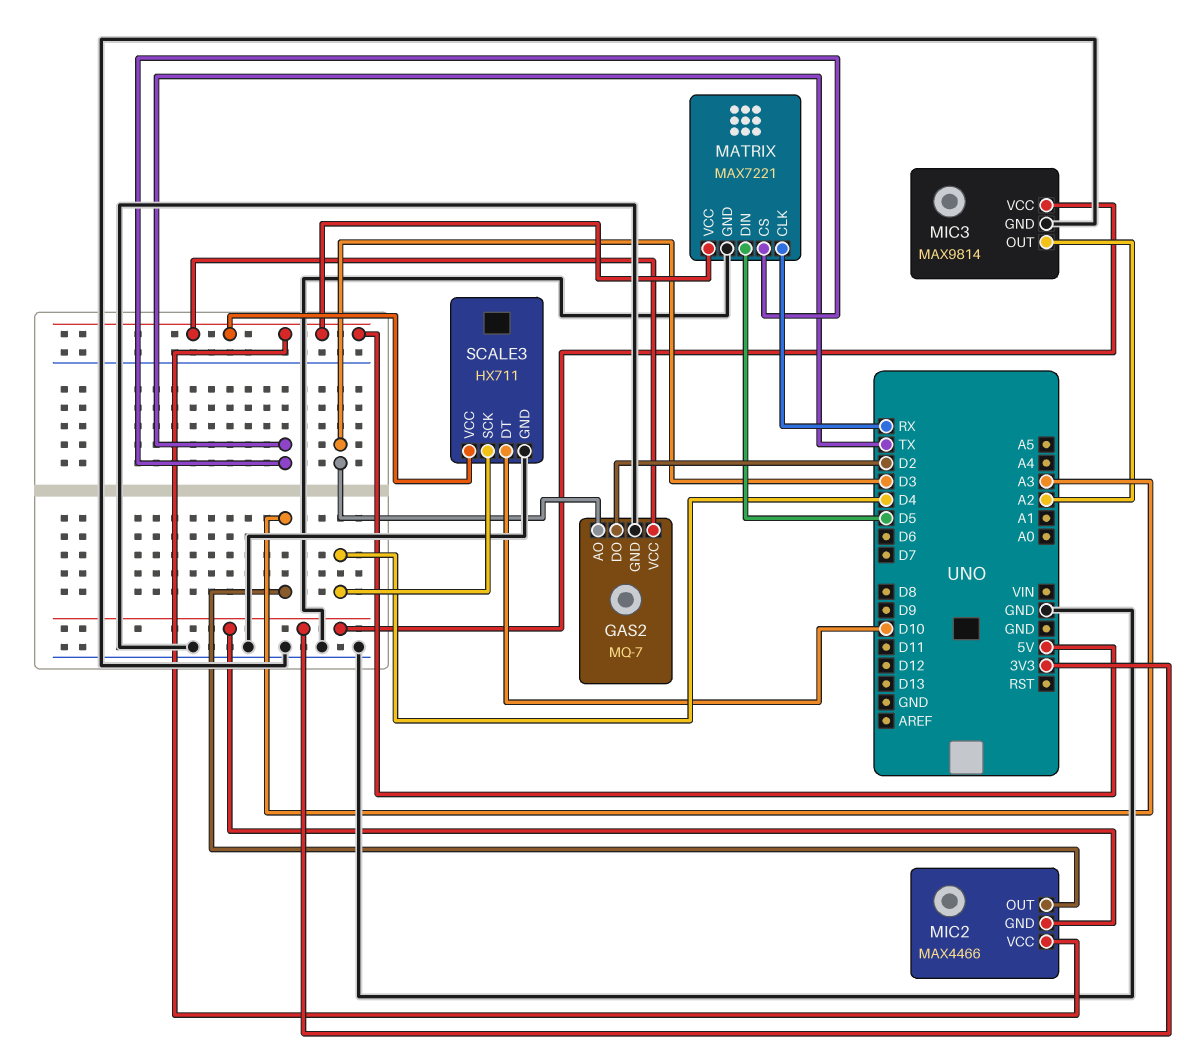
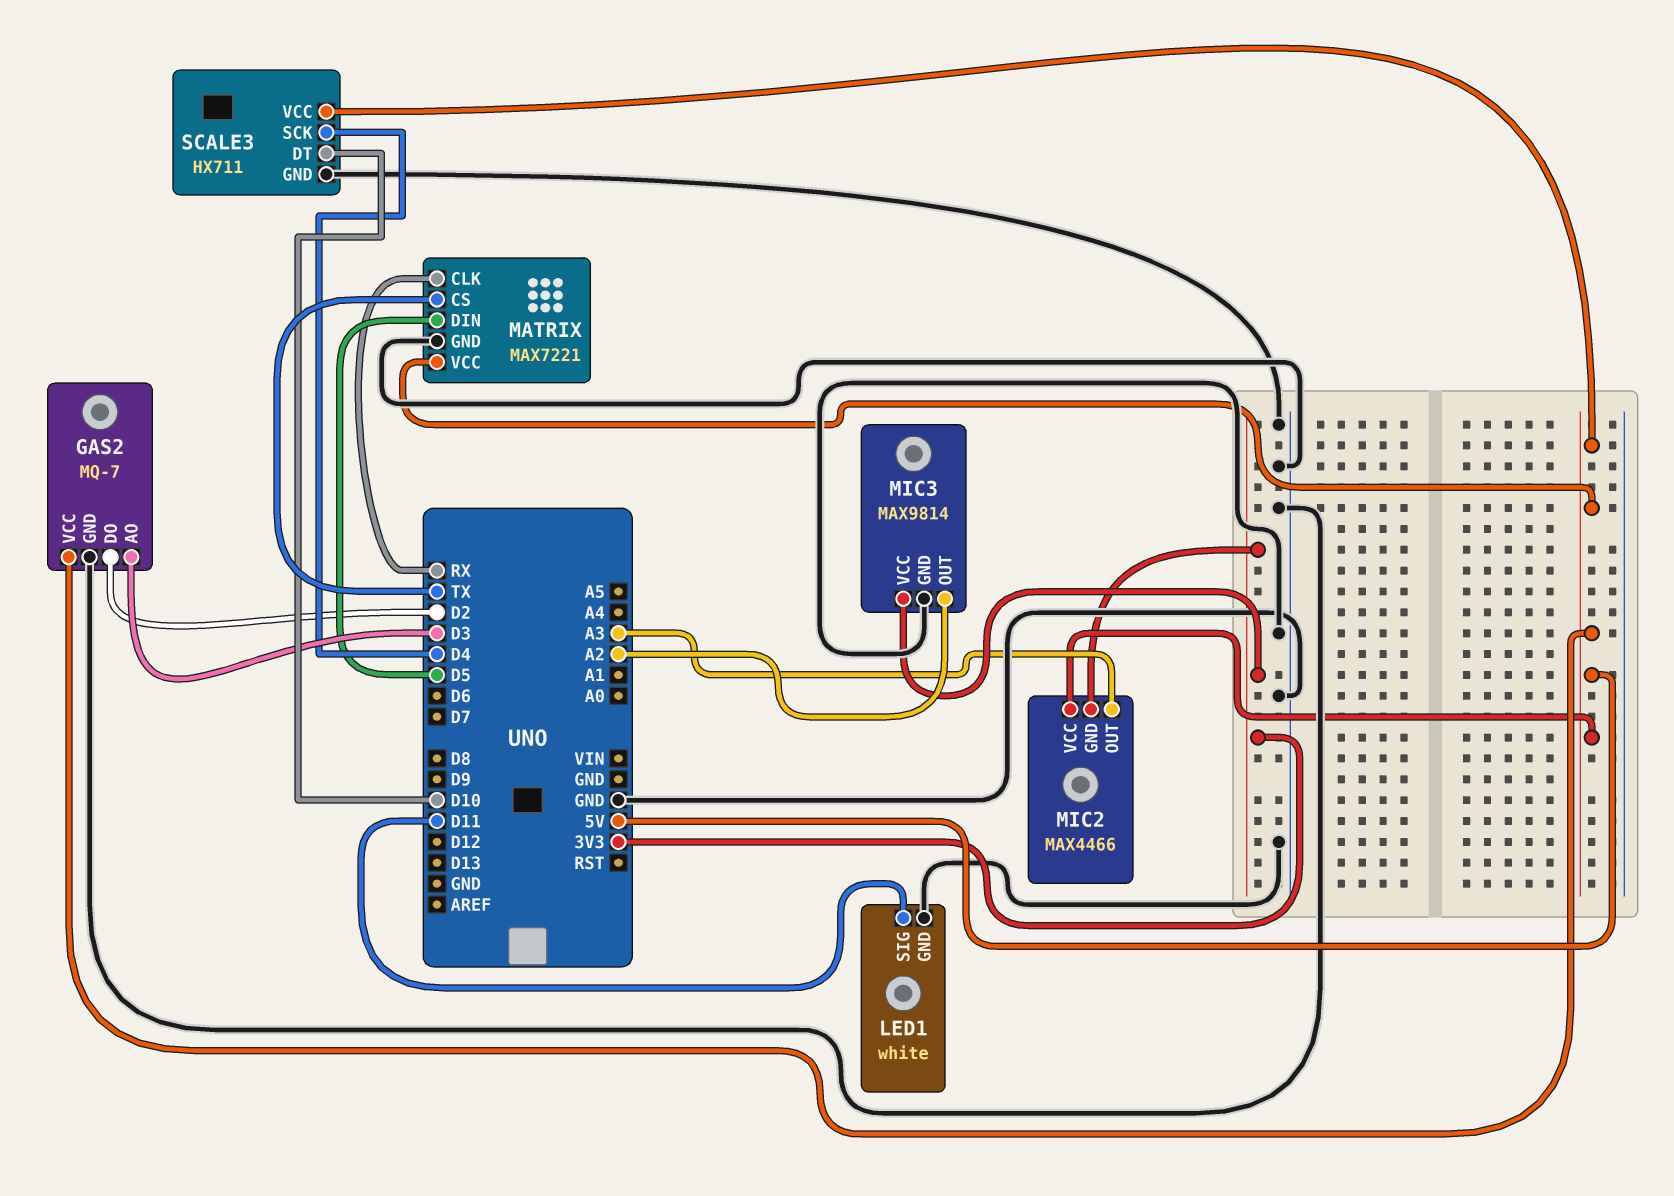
LED1: none -> white
LED1 pin GND: none -> GND
LED1 pin SIG: none -> D11

